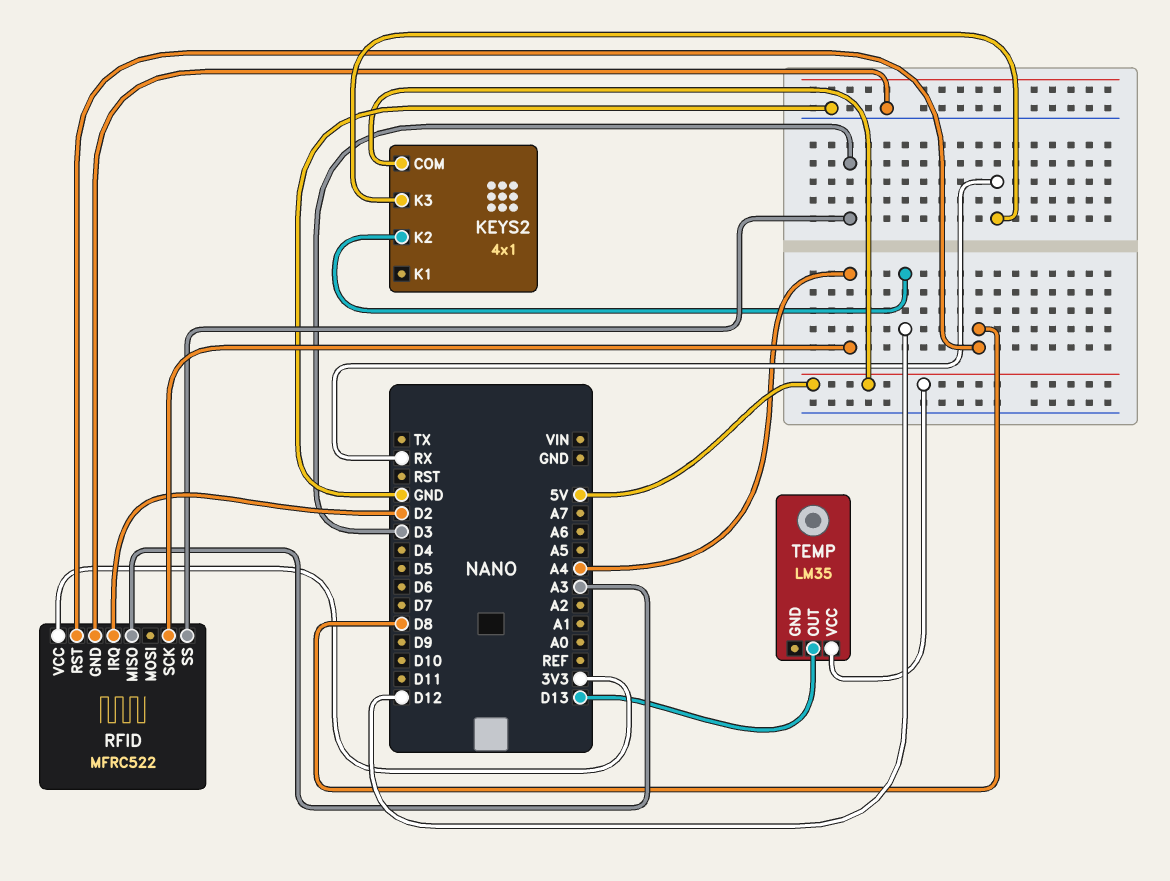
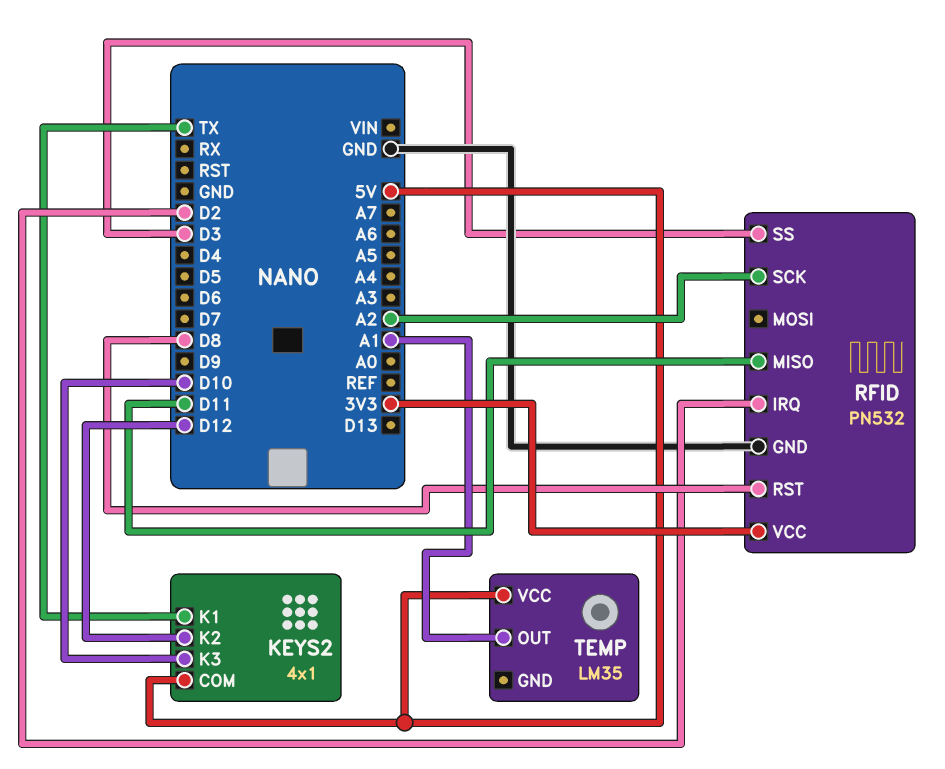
KEYS2 pin K1: none -> TX
KEYS2 pin K3: RX -> D10
RFID: MFRC522 -> PN532
RFID pin MISO: A3 -> D11
RFID pin SCK: A4 -> A2
TEMP pin OUT: D13 -> A1

